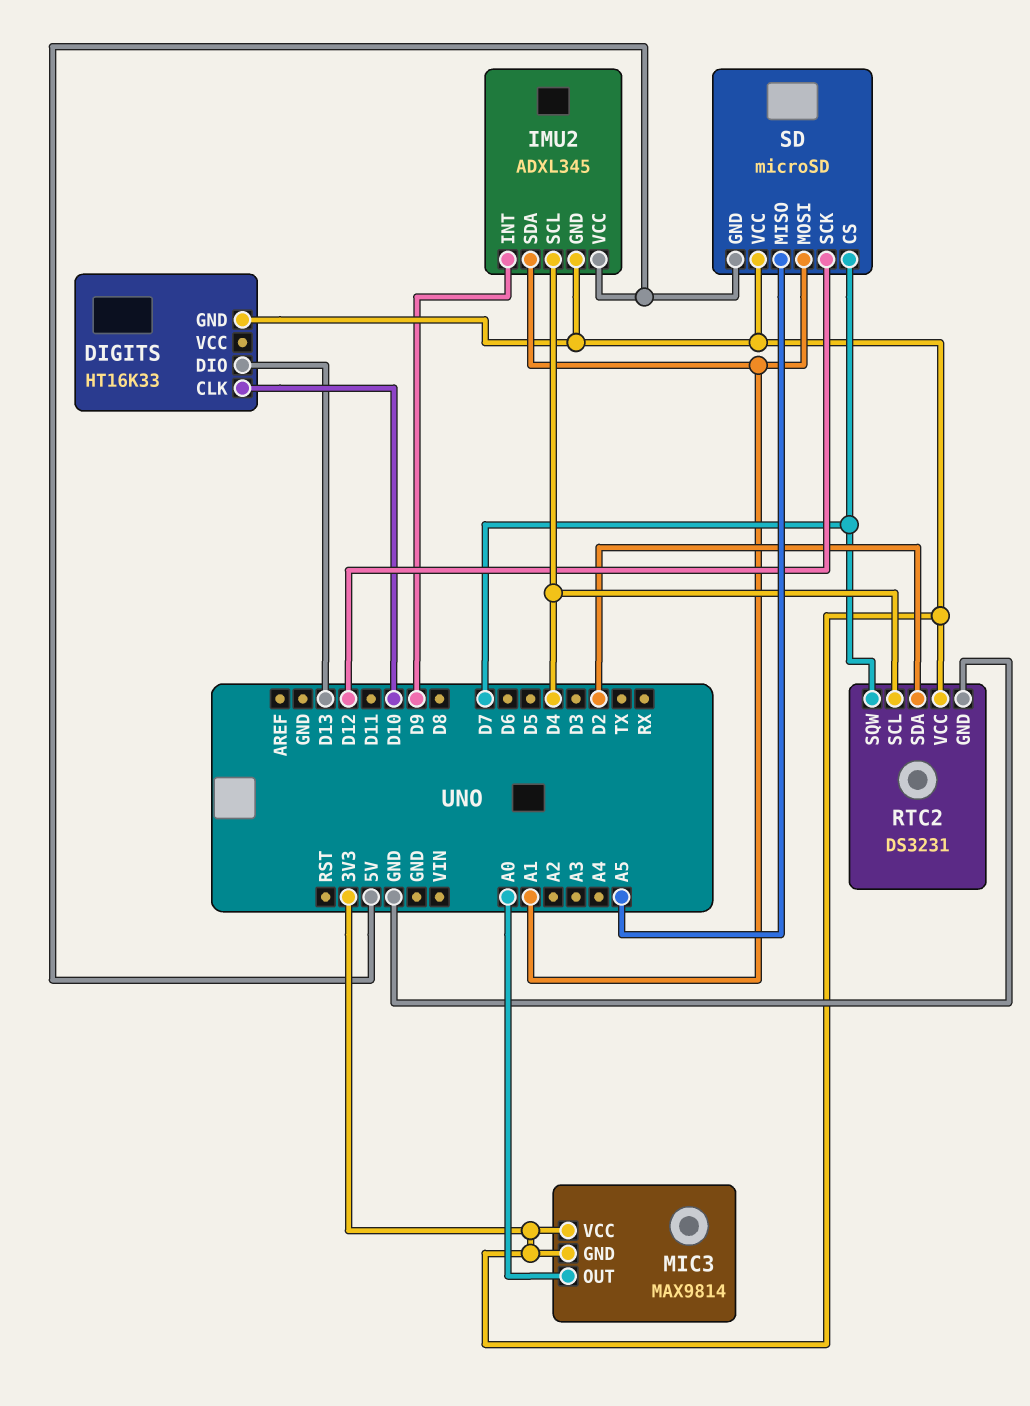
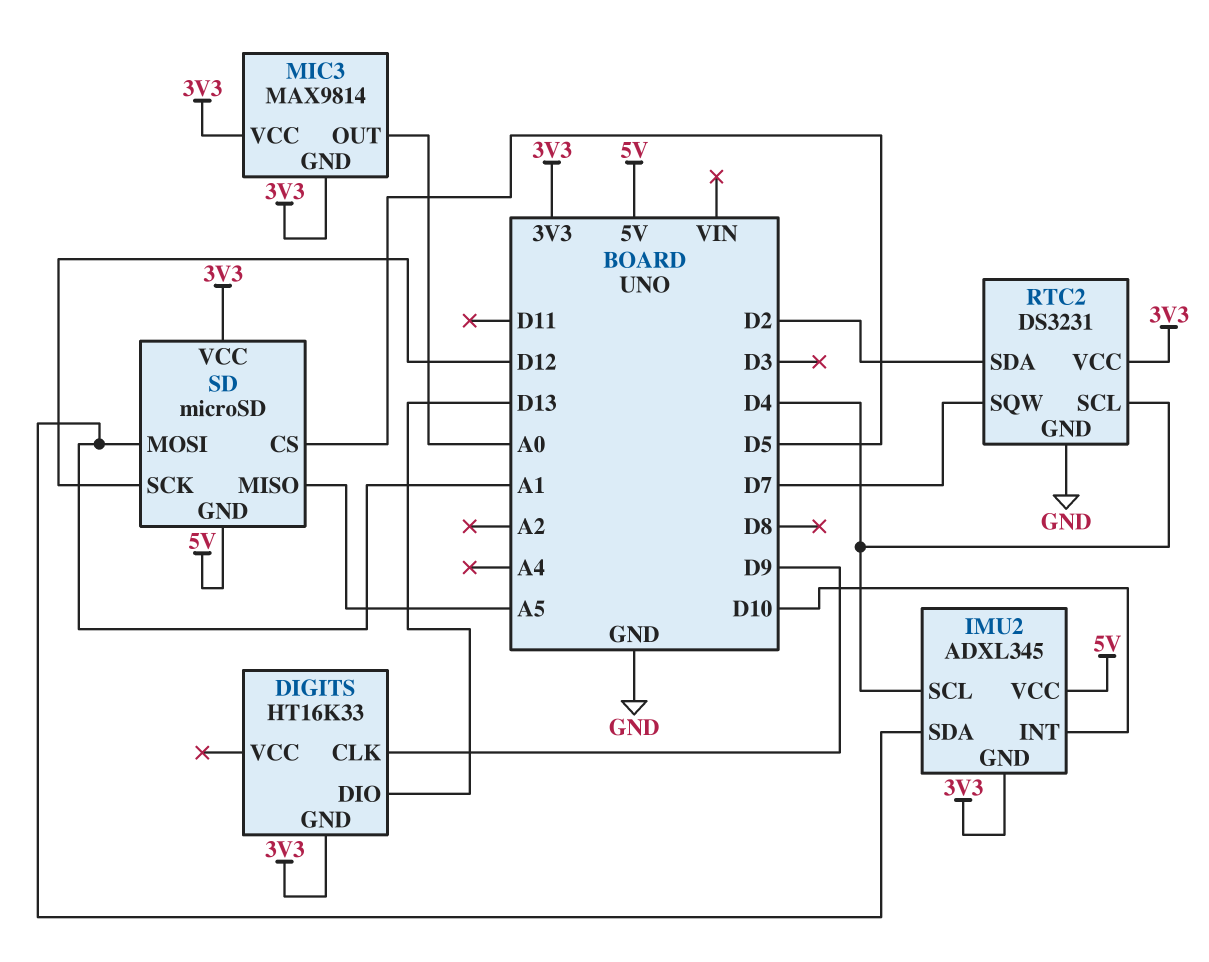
DIGITS pin CLK: D10 -> D9
IMU2 pin INT: D9 -> D10
SD pin CS: D7 -> D5

